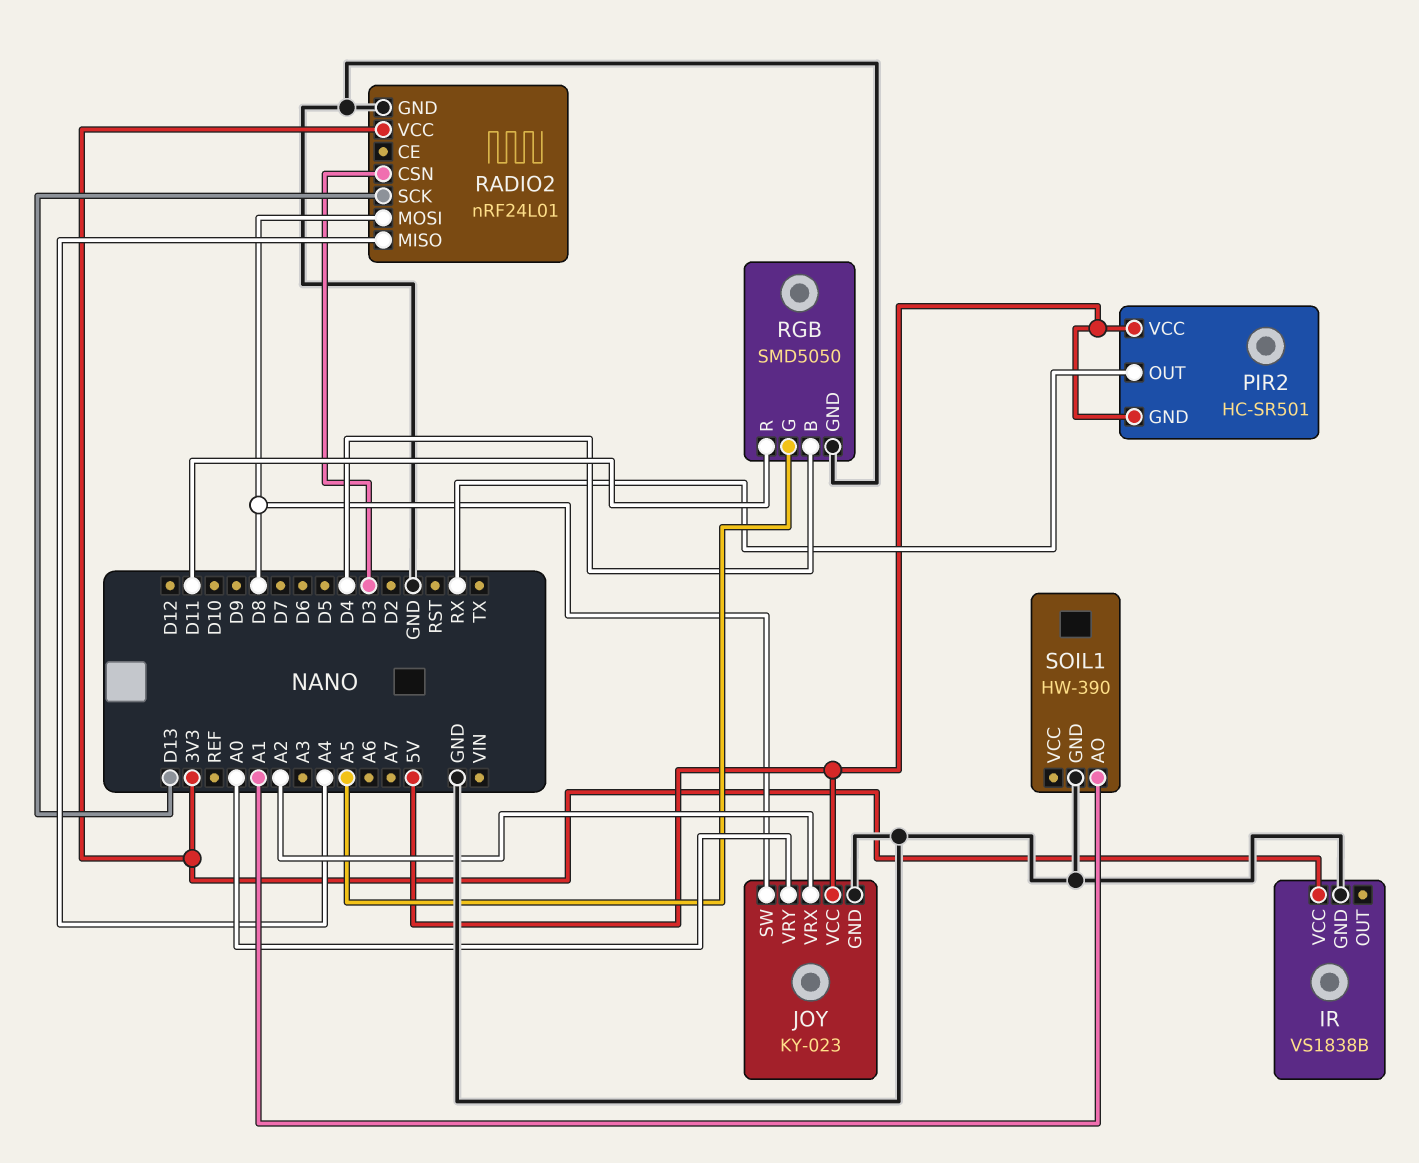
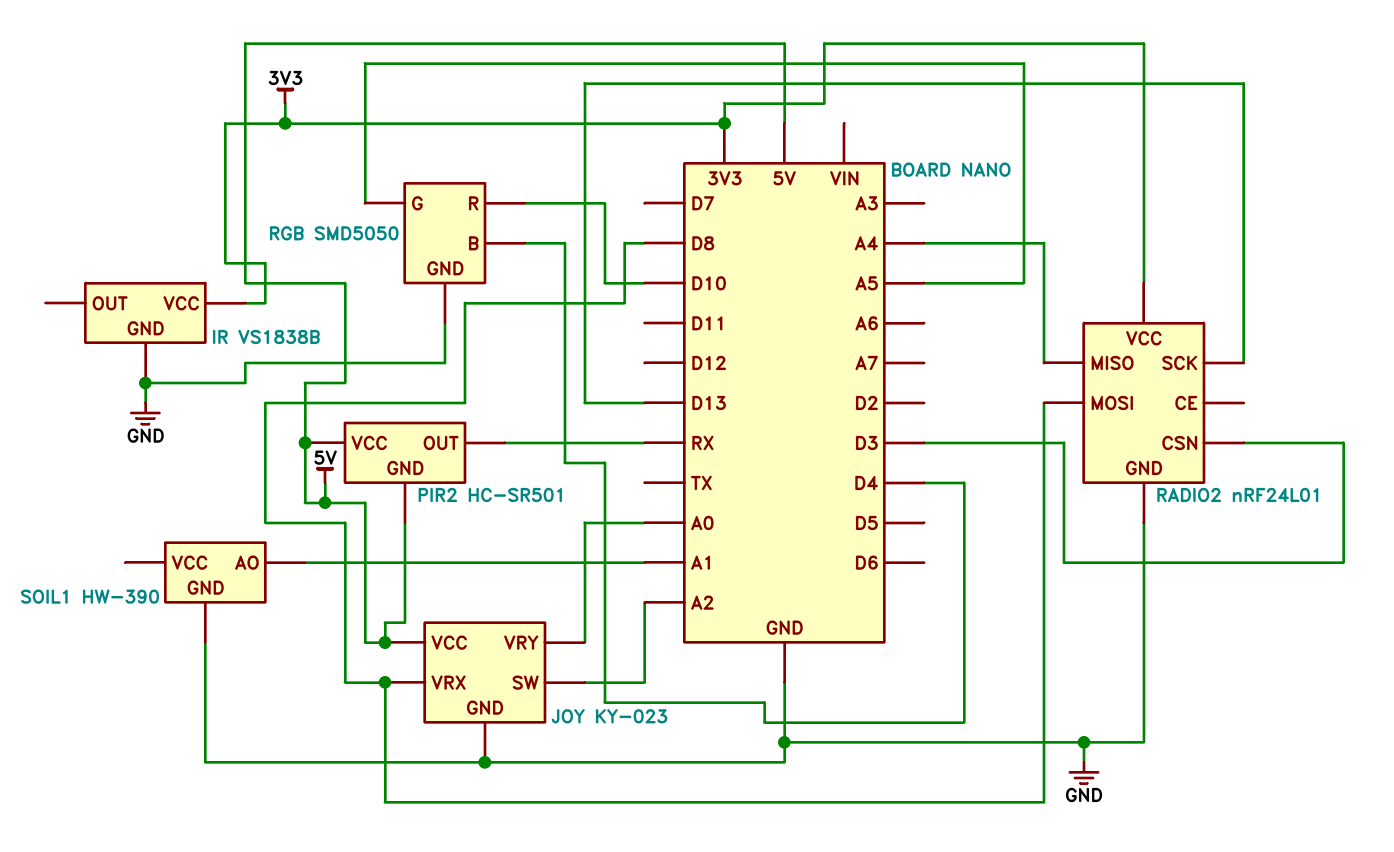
JOY pin SW: D8 -> A2
JOY pin VRX: A2 -> D8
RGB pin R: D11 -> D10

